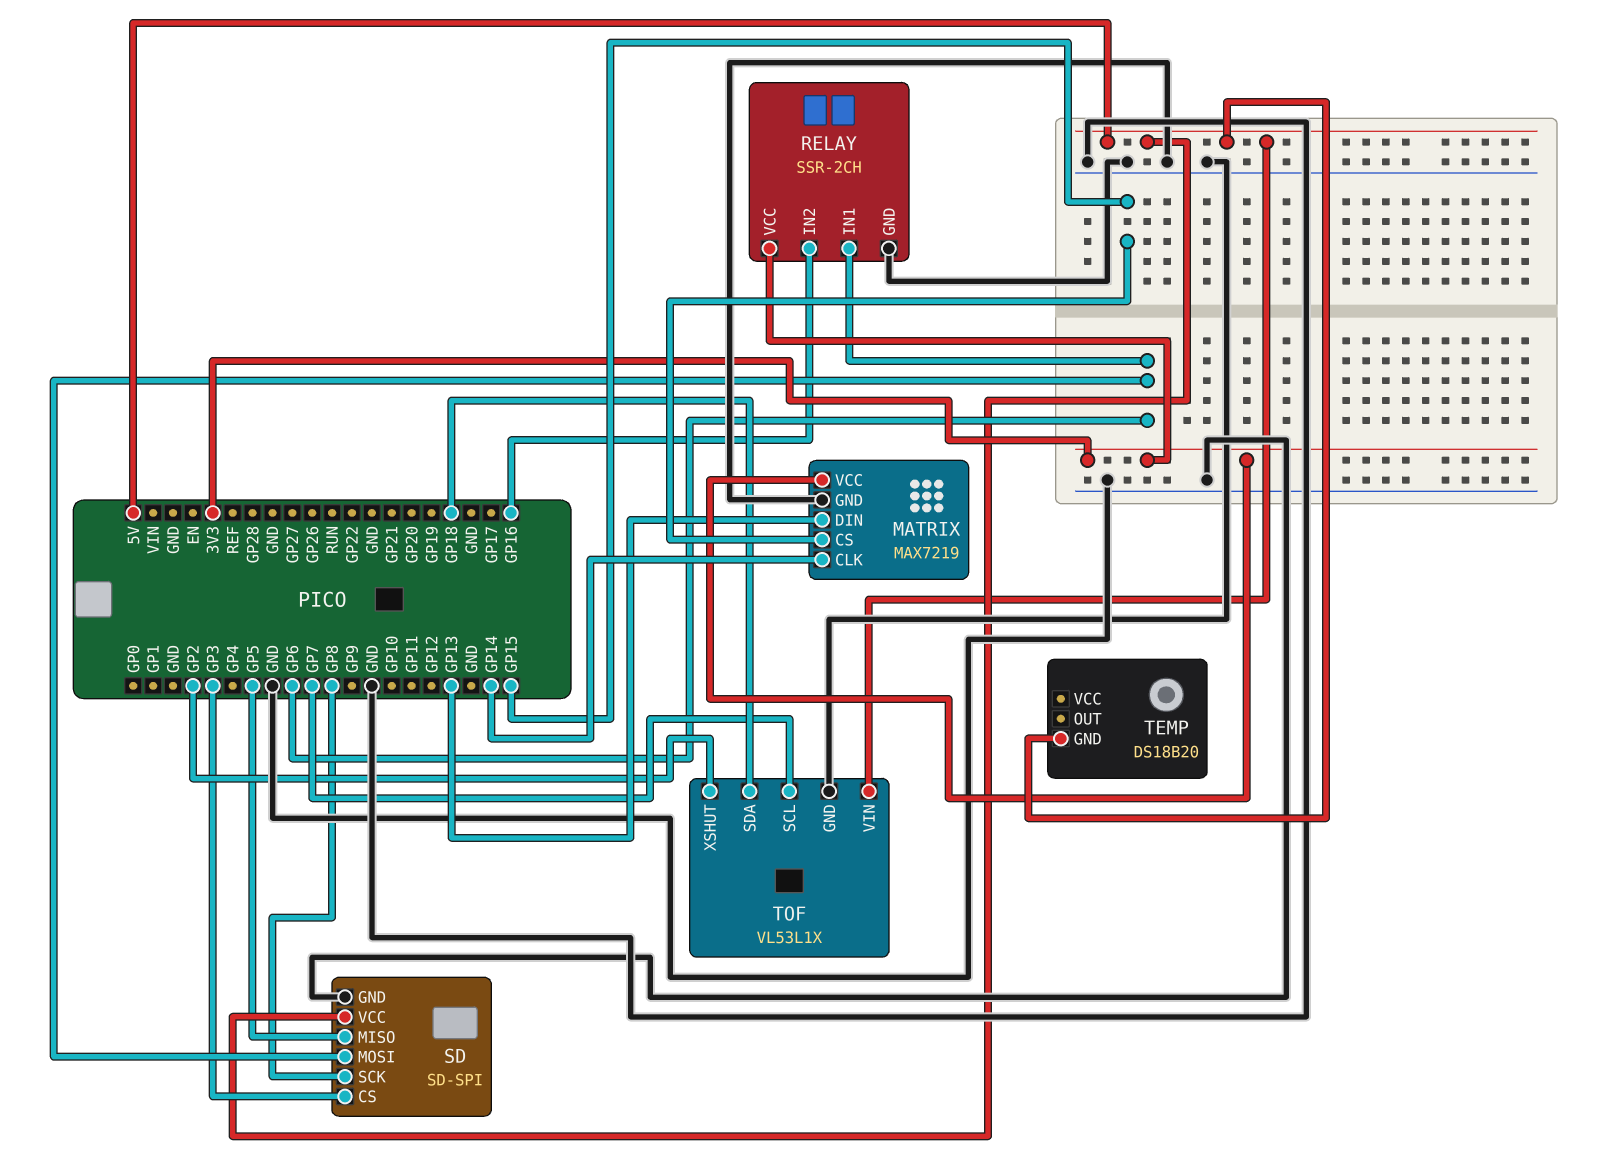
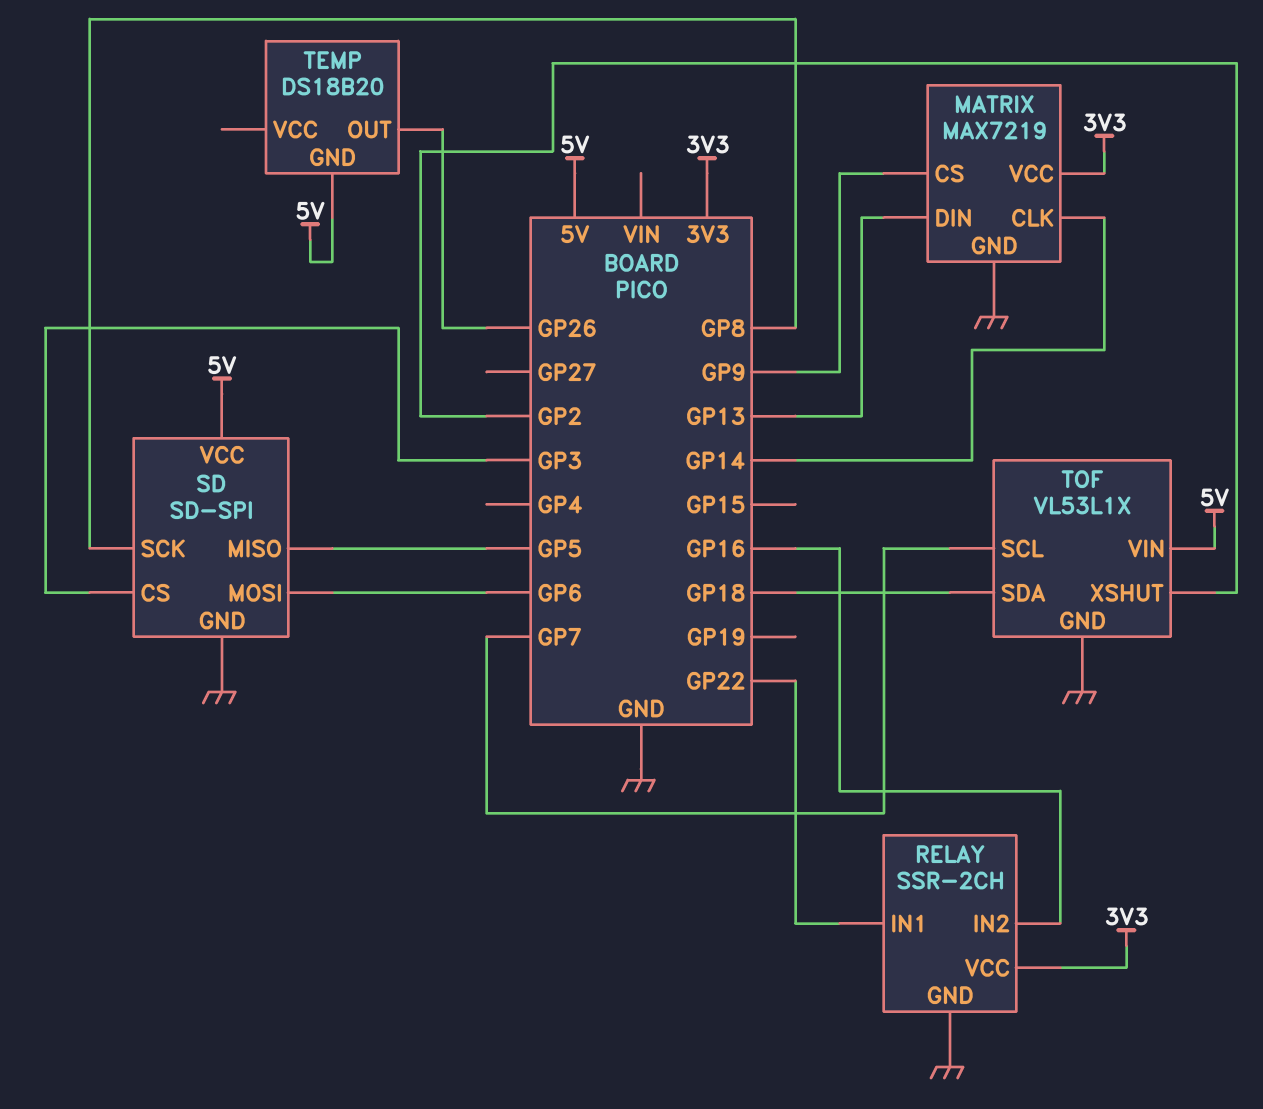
MATRIX pin CS: GP15 -> GP9
RELAY pin IN1: GP6 -> GP22
TEMP pin OUT: none -> GP26

